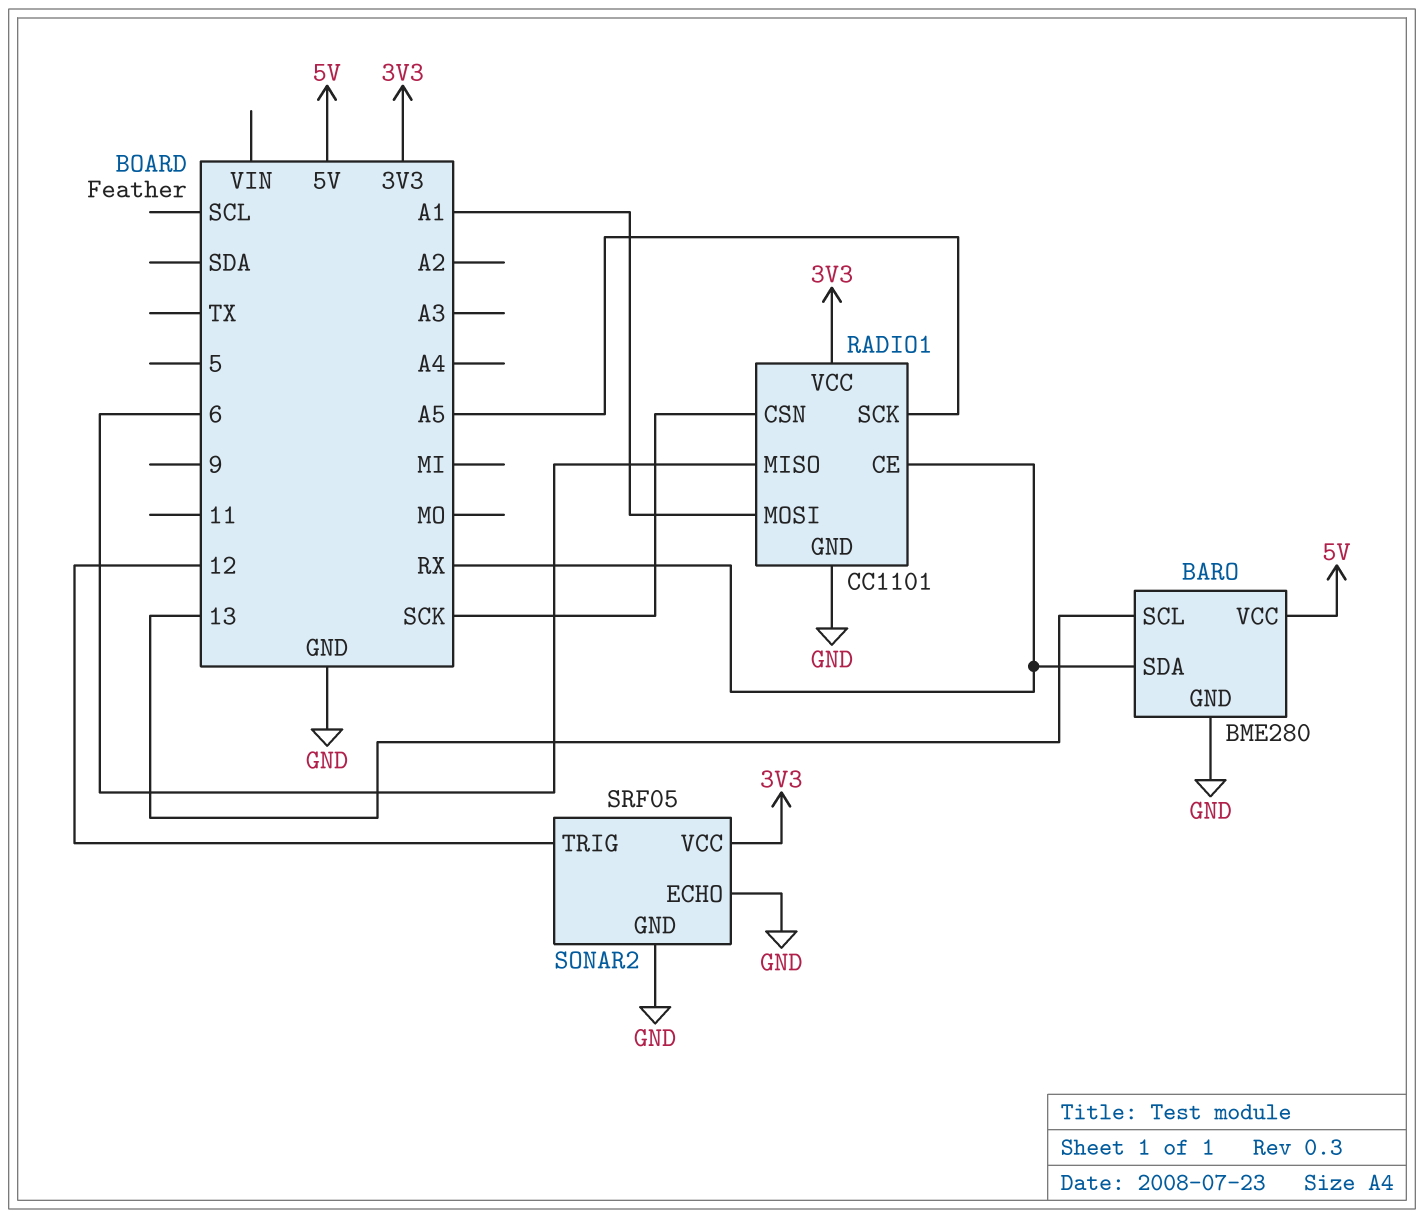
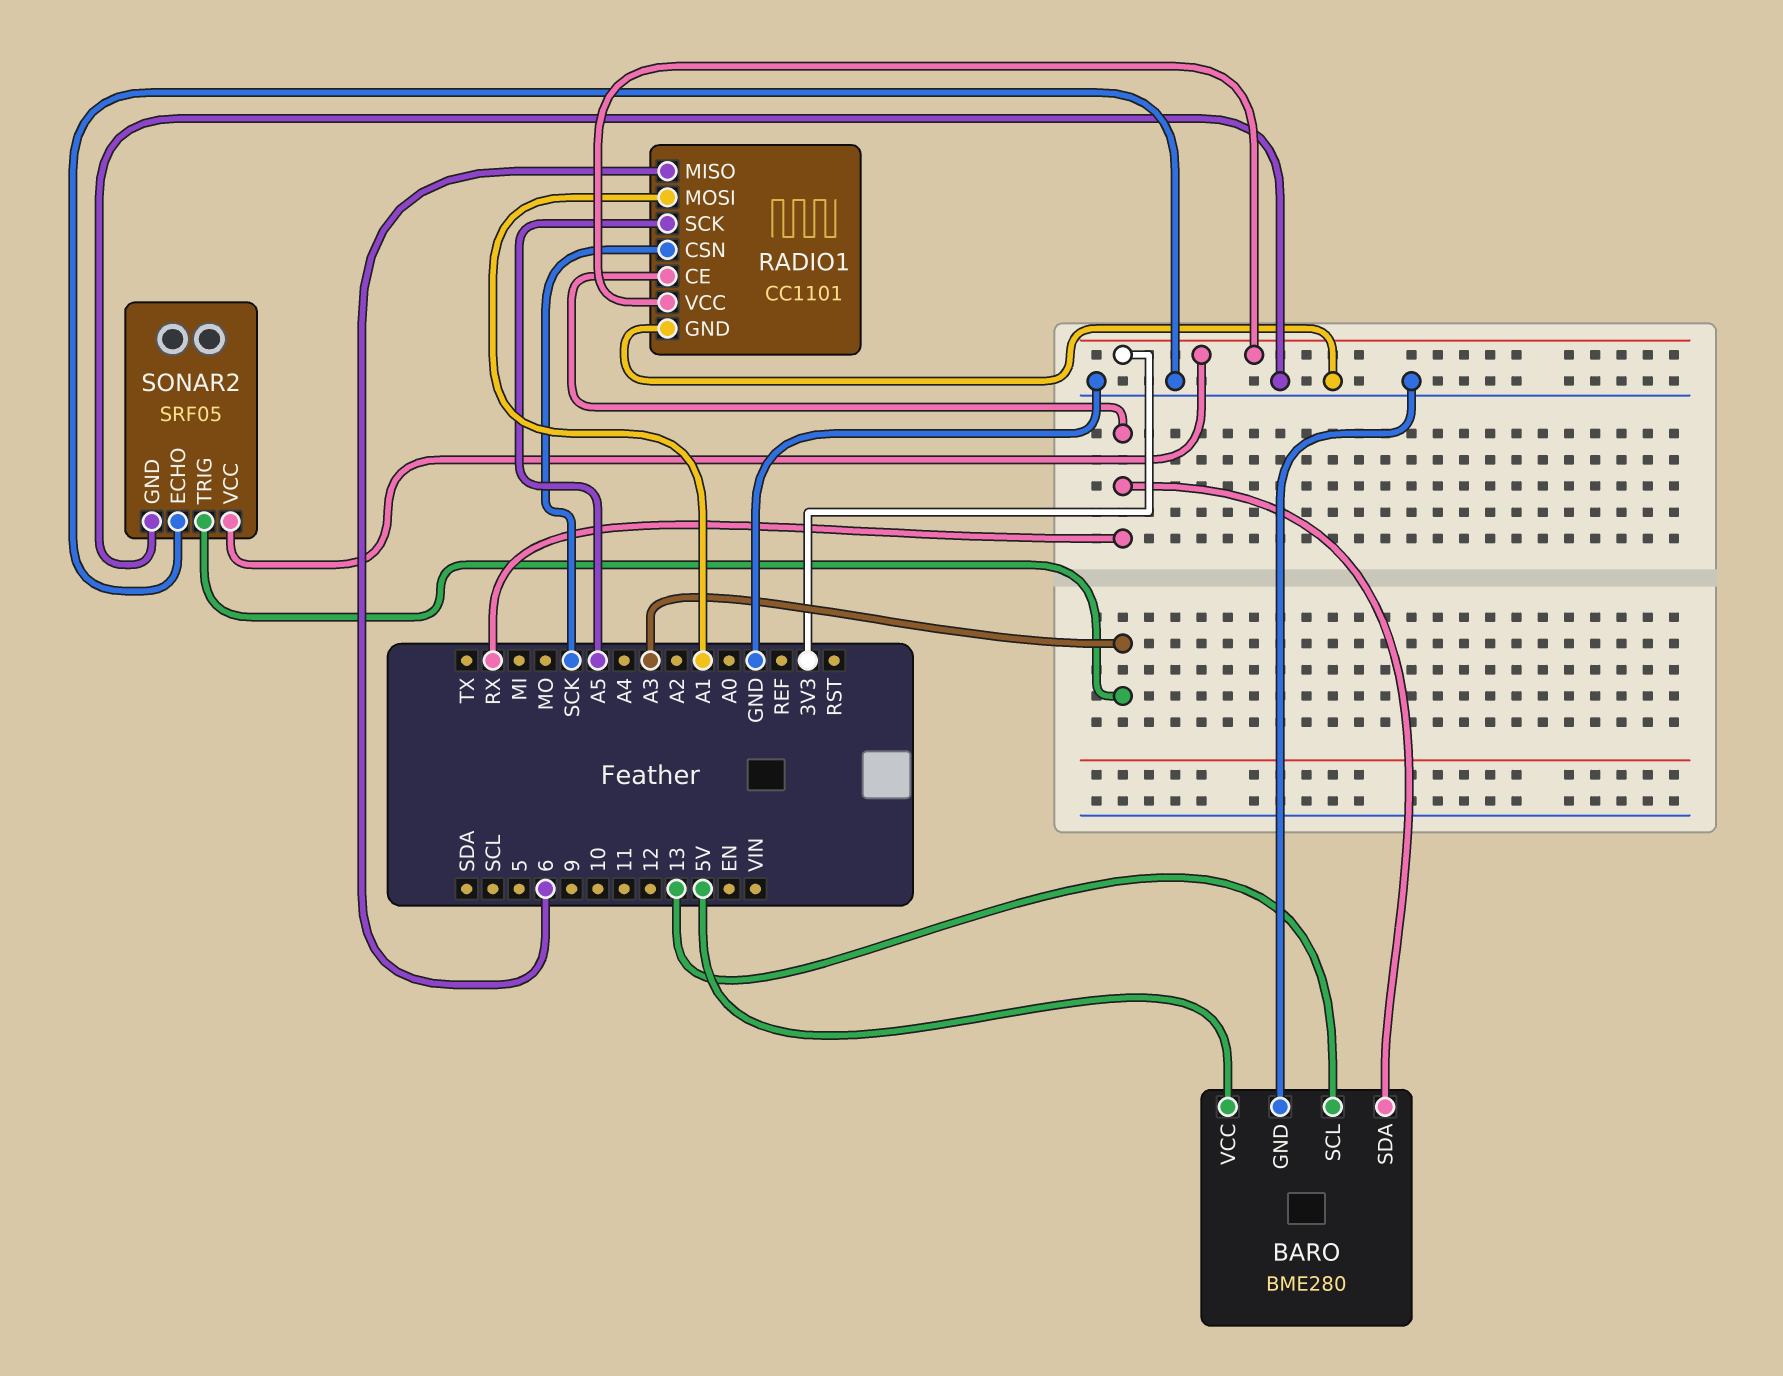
SONAR2 pin TRIG: 12 -> A3

